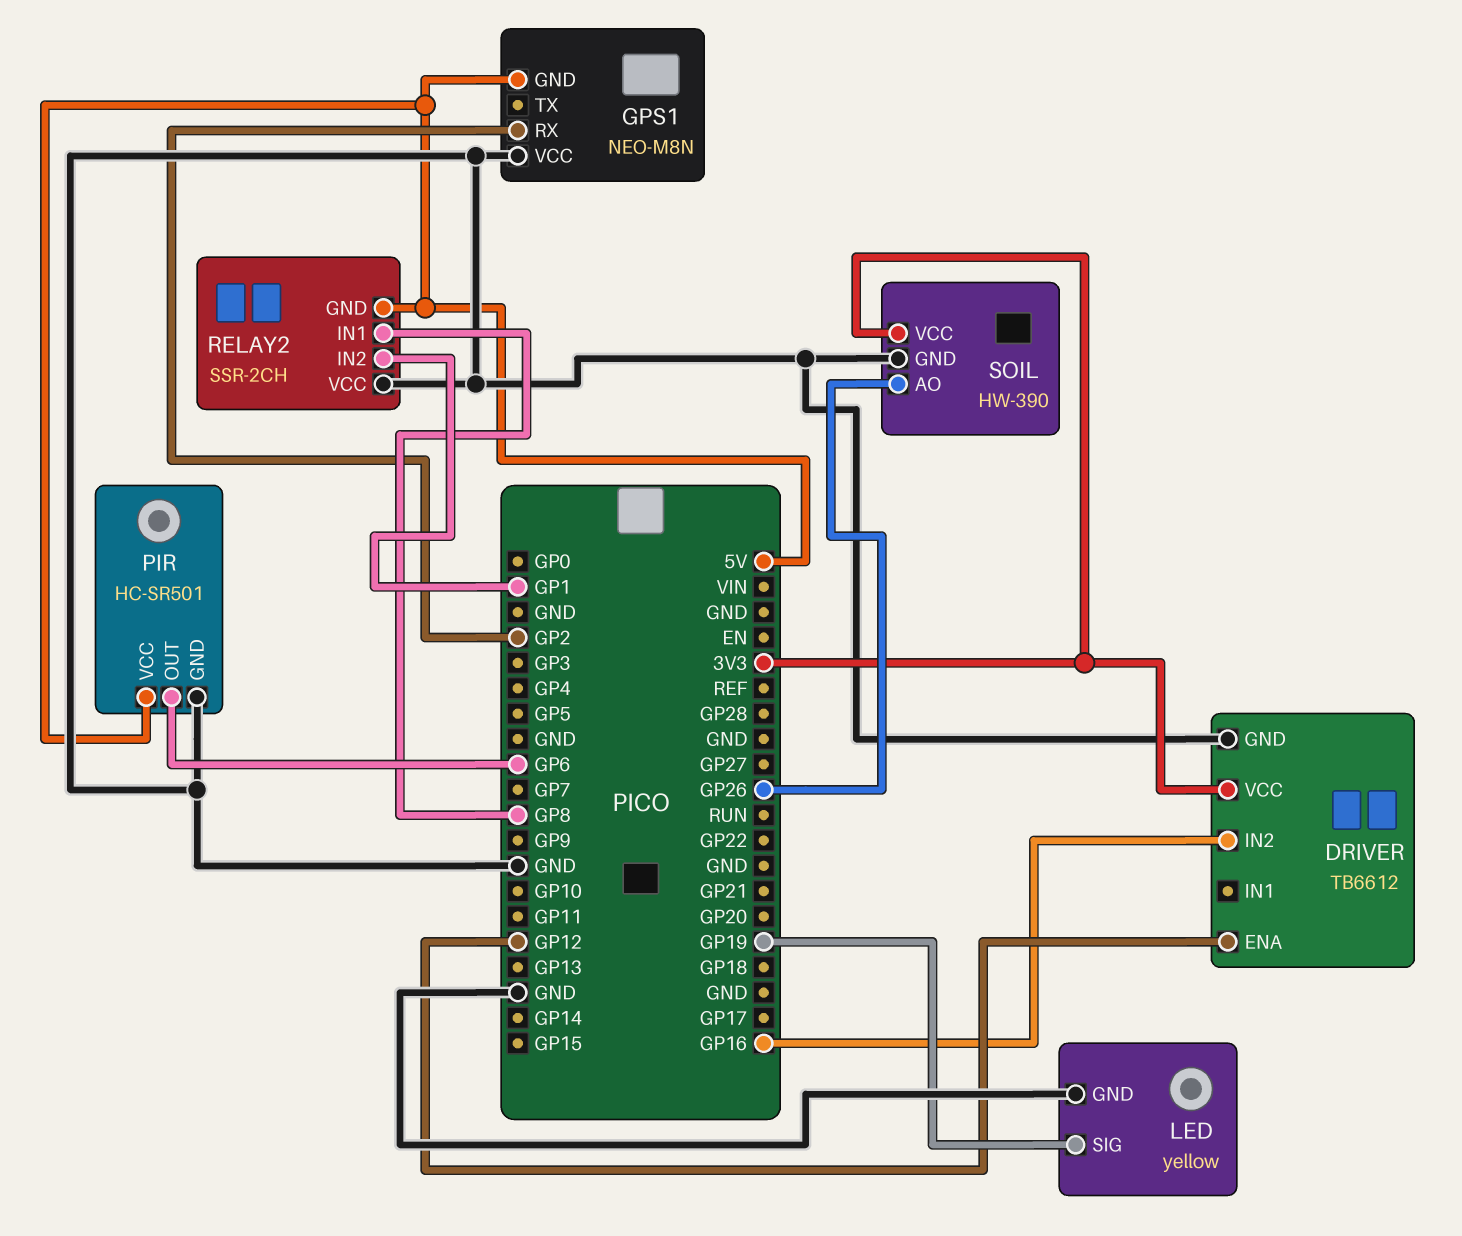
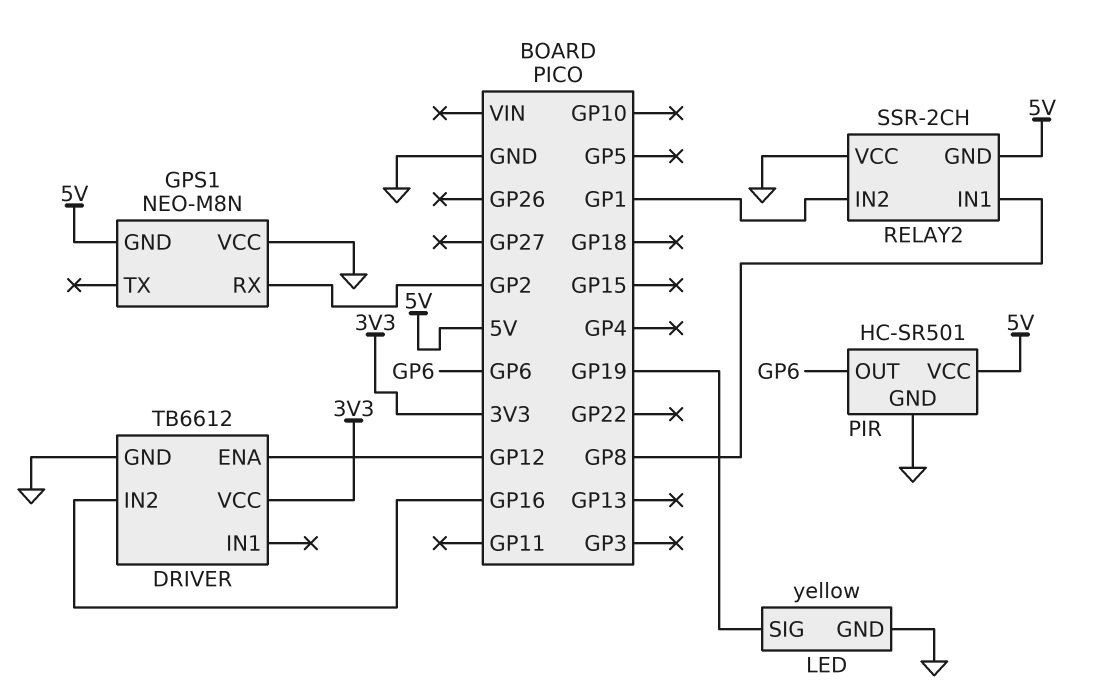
SOIL: HW-390 -> none
SOIL pin AO: GP26 -> none
SOIL pin GND: GND -> none
SOIL pin VCC: 3V3 -> none

